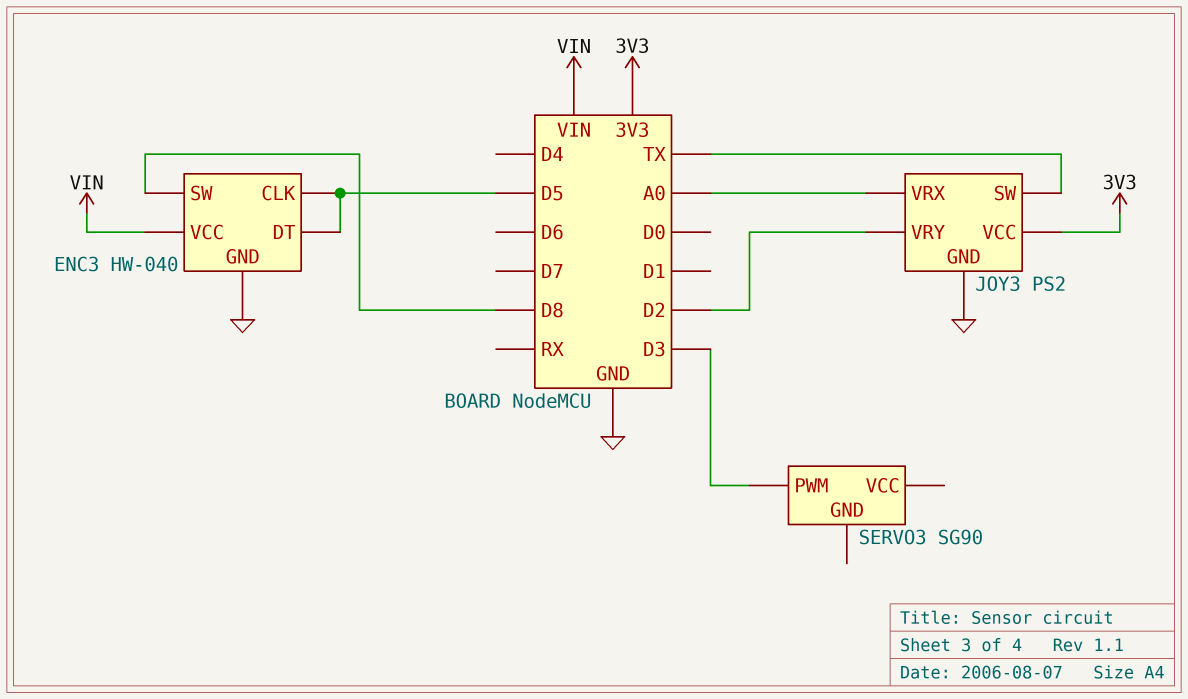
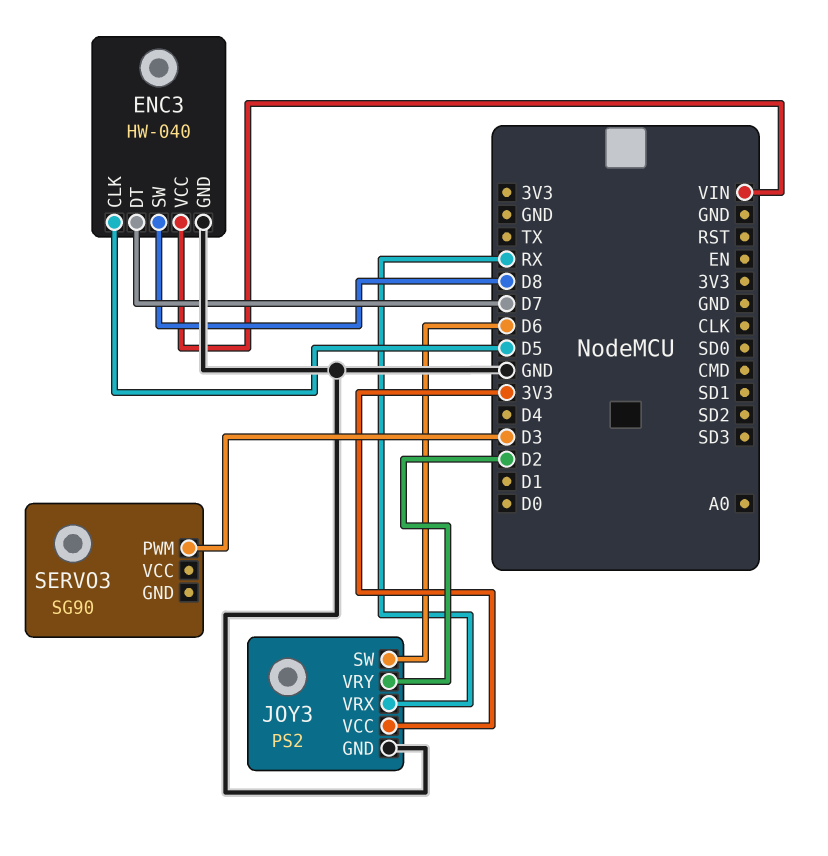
ENC3 pin DT: D5 -> D7
JOY3 pin SW: TX -> D6
JOY3 pin VRX: A0 -> RX

